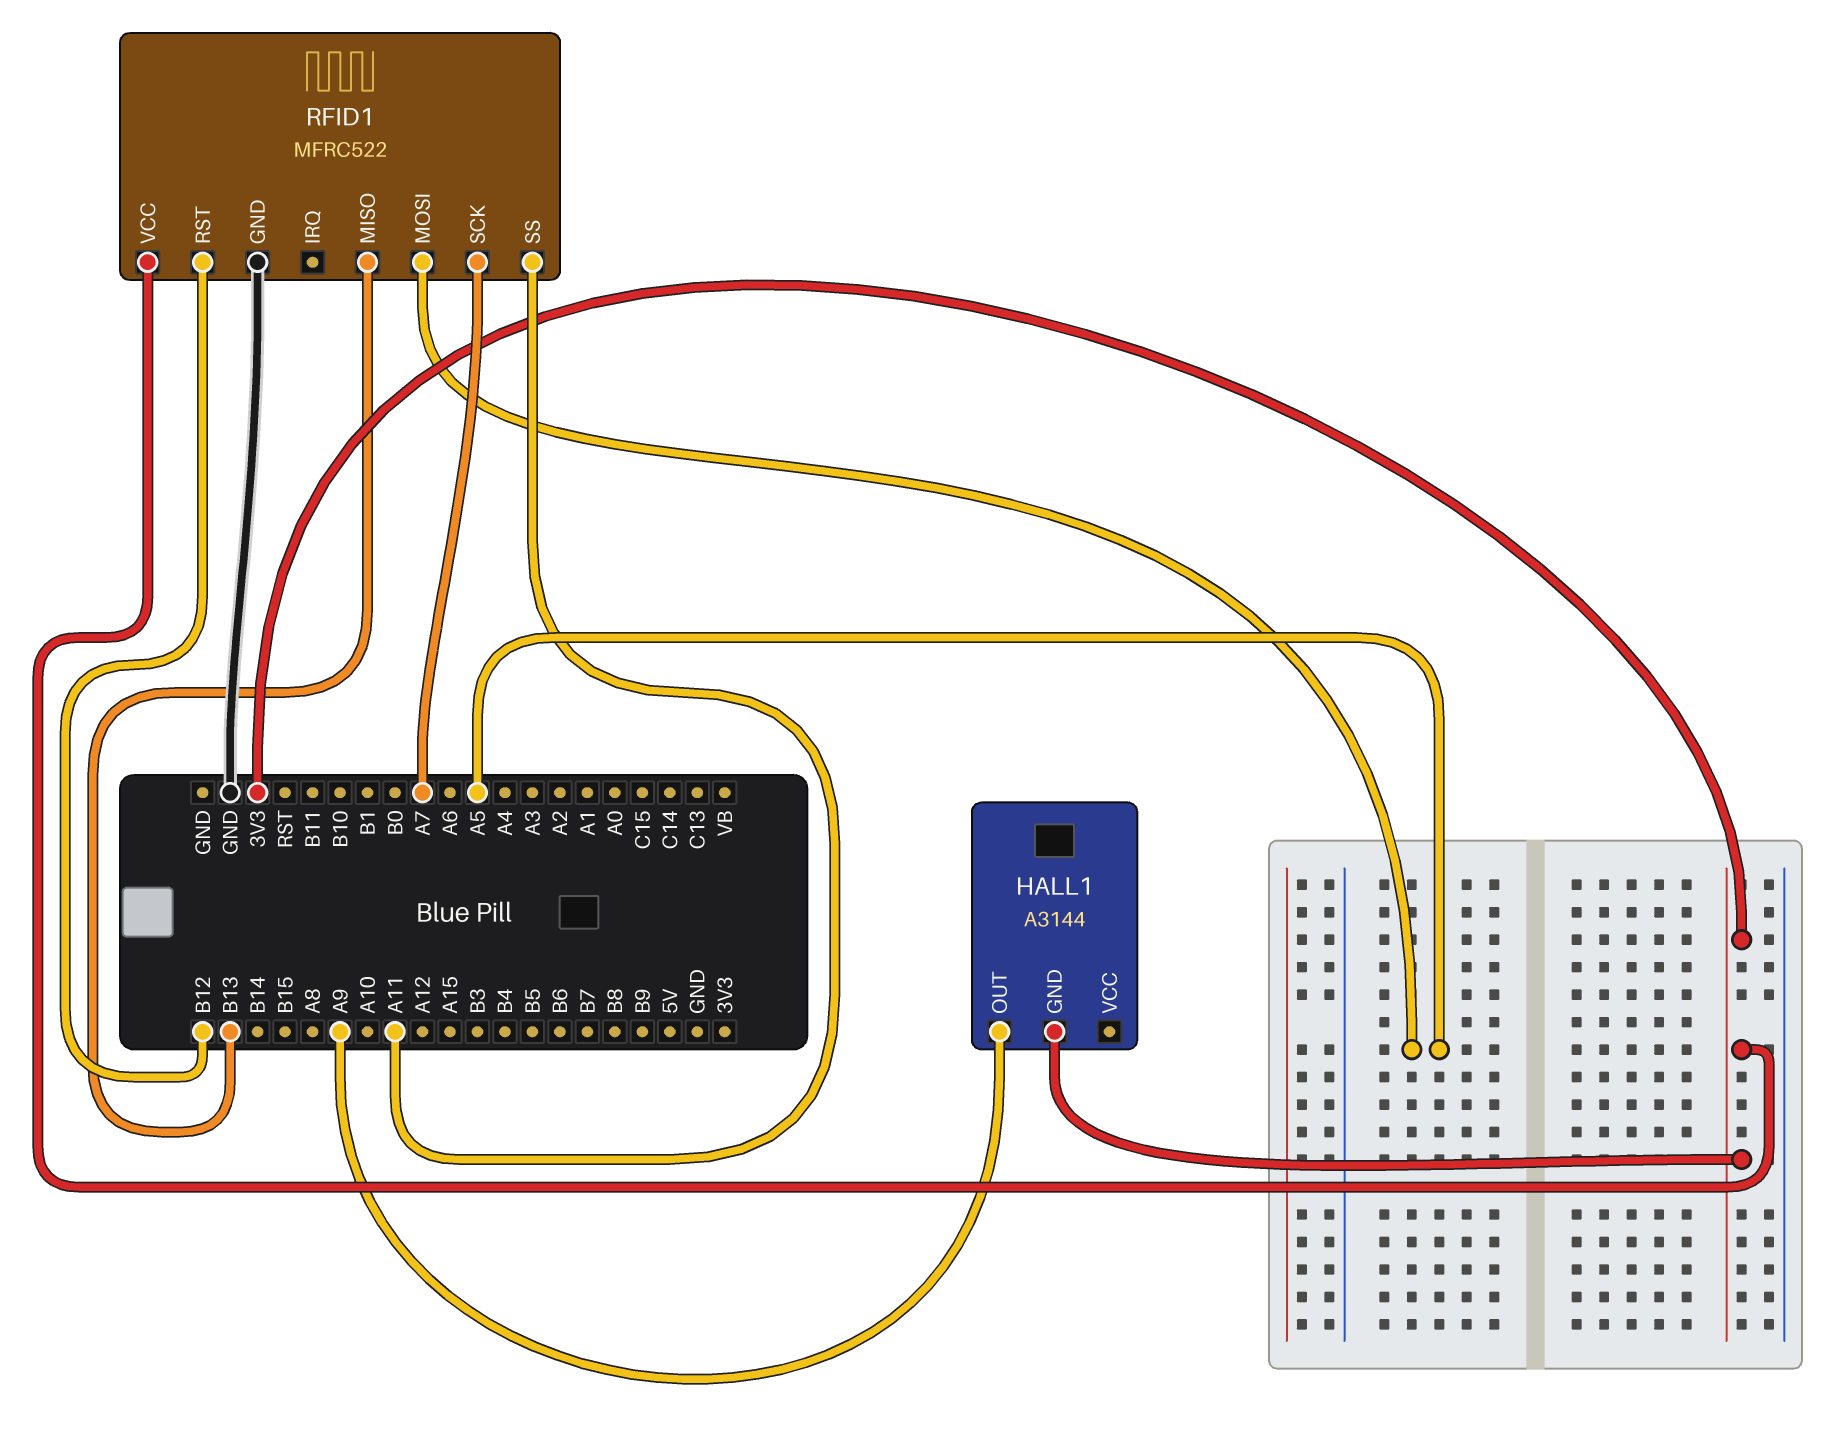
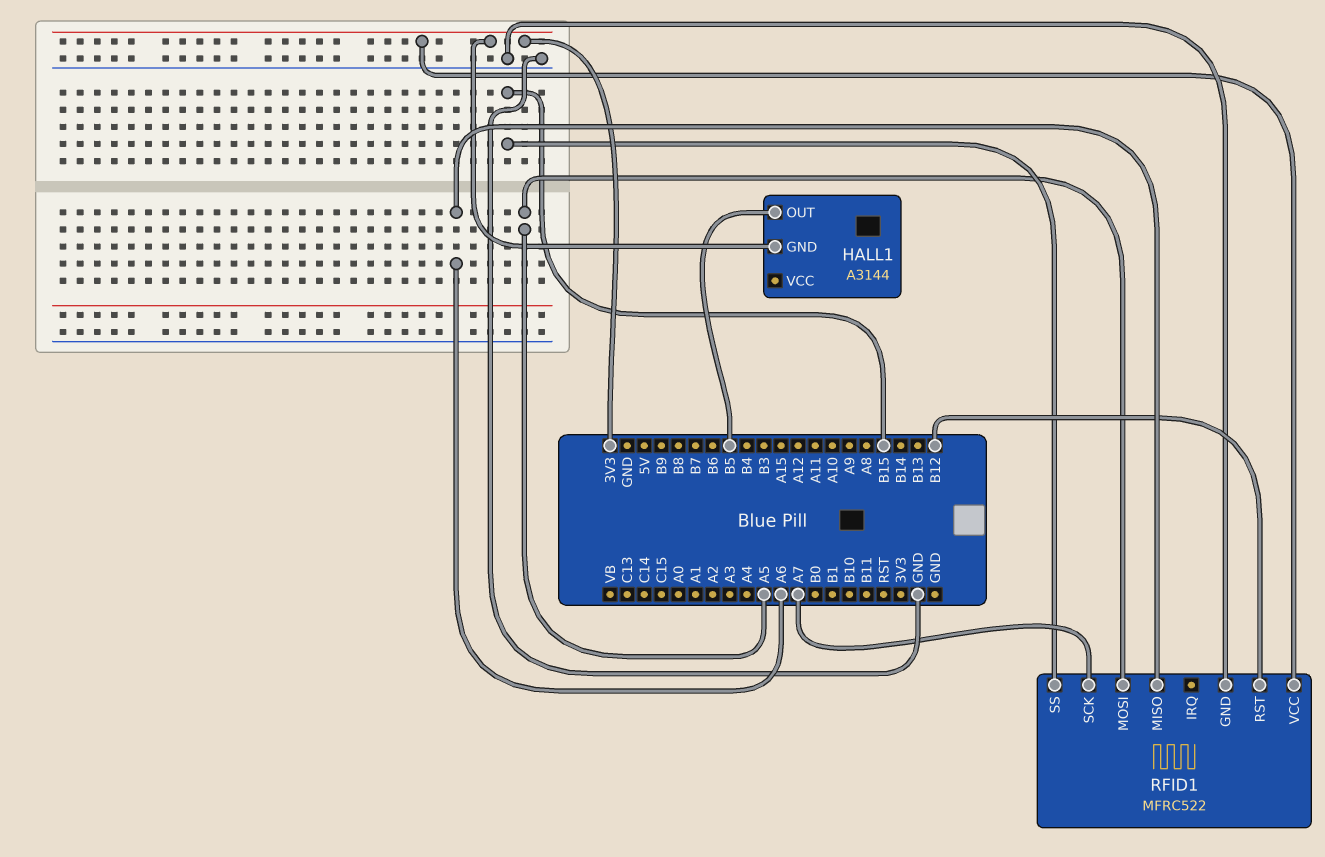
HALL1 pin OUT: A9 -> B5
RFID1 pin MISO: B13 -> A6
RFID1 pin SS: A11 -> B15

